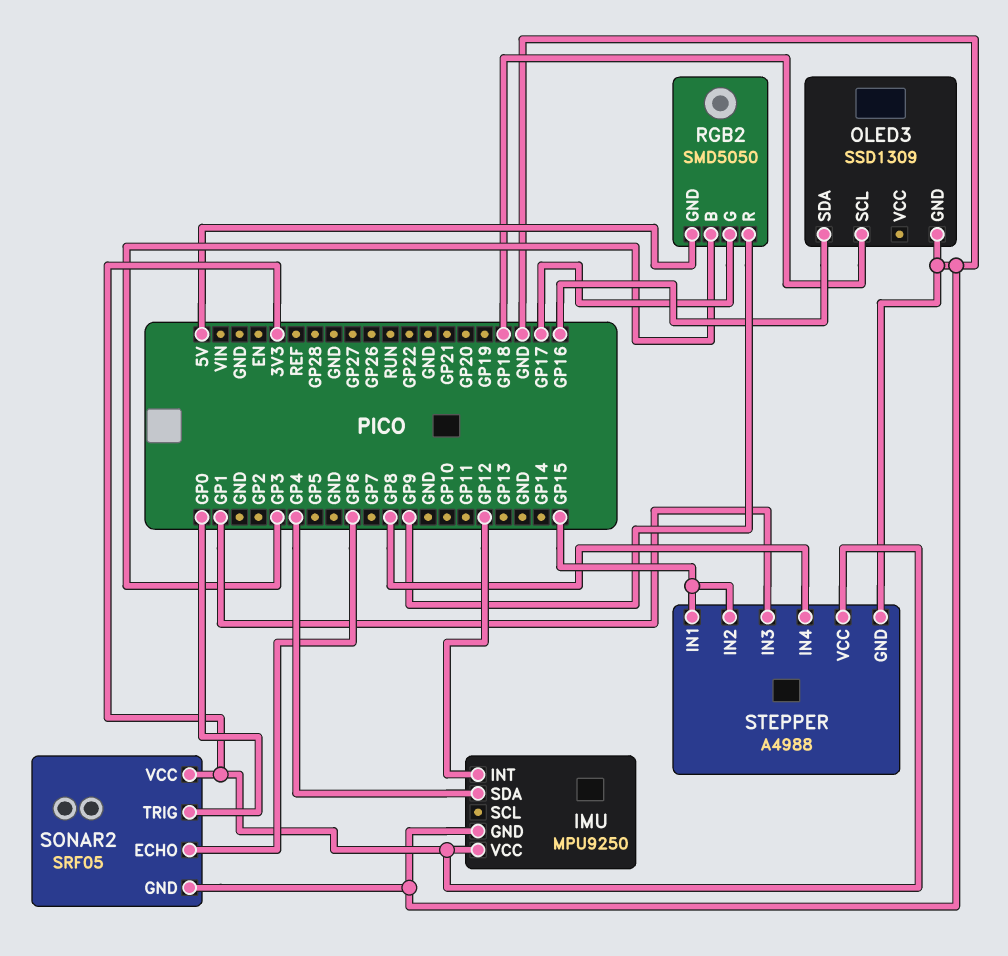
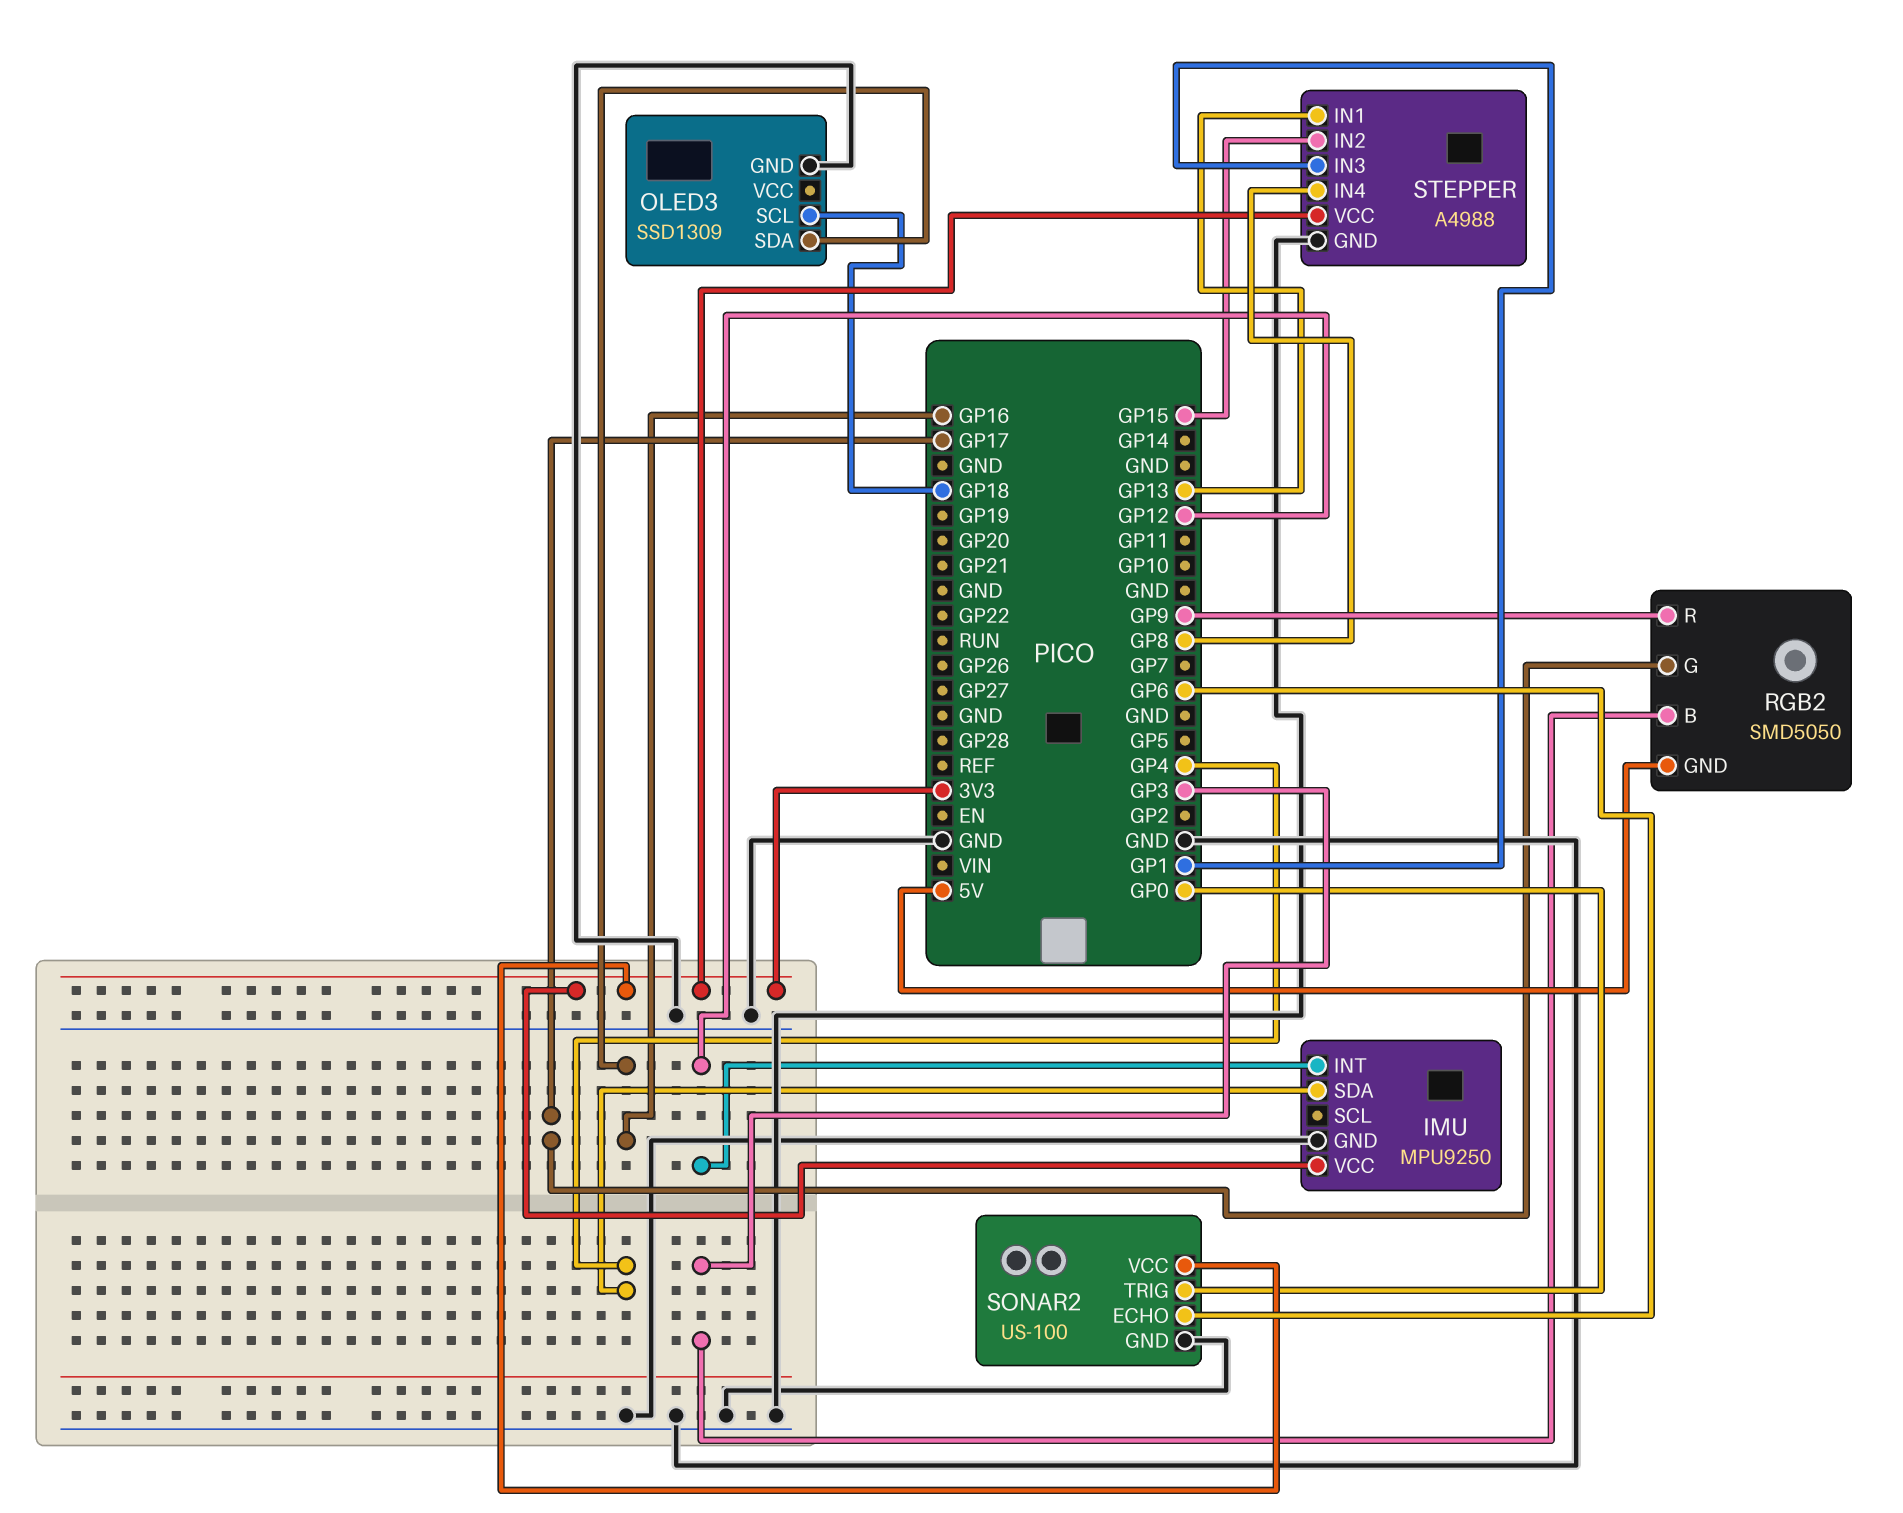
SONAR2: SRF05 -> US-100
STEPPER pin IN1: GP15 -> GP13

